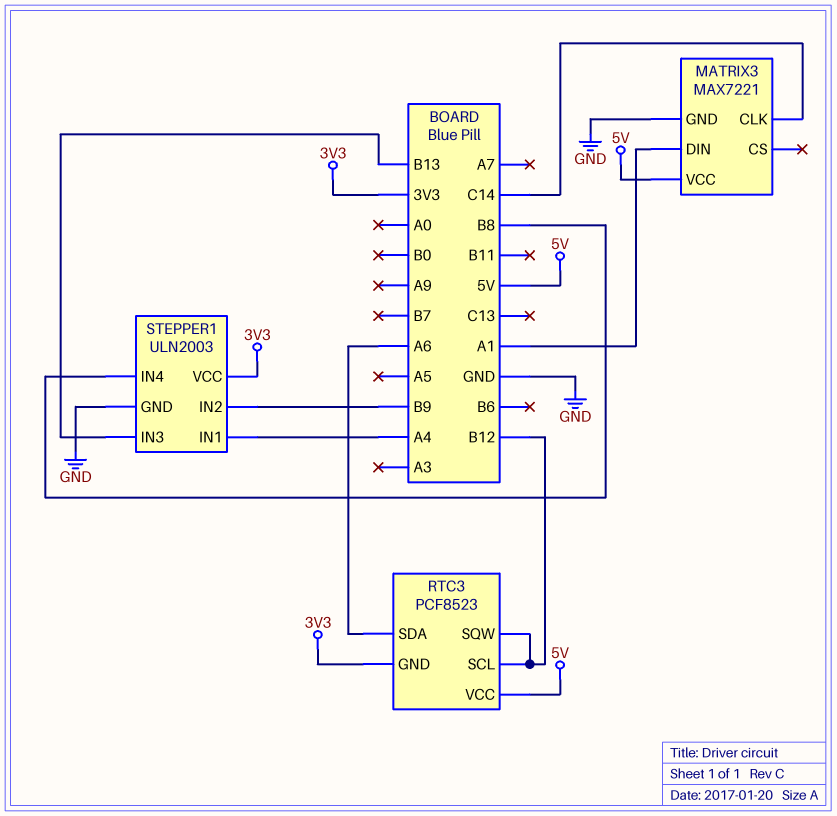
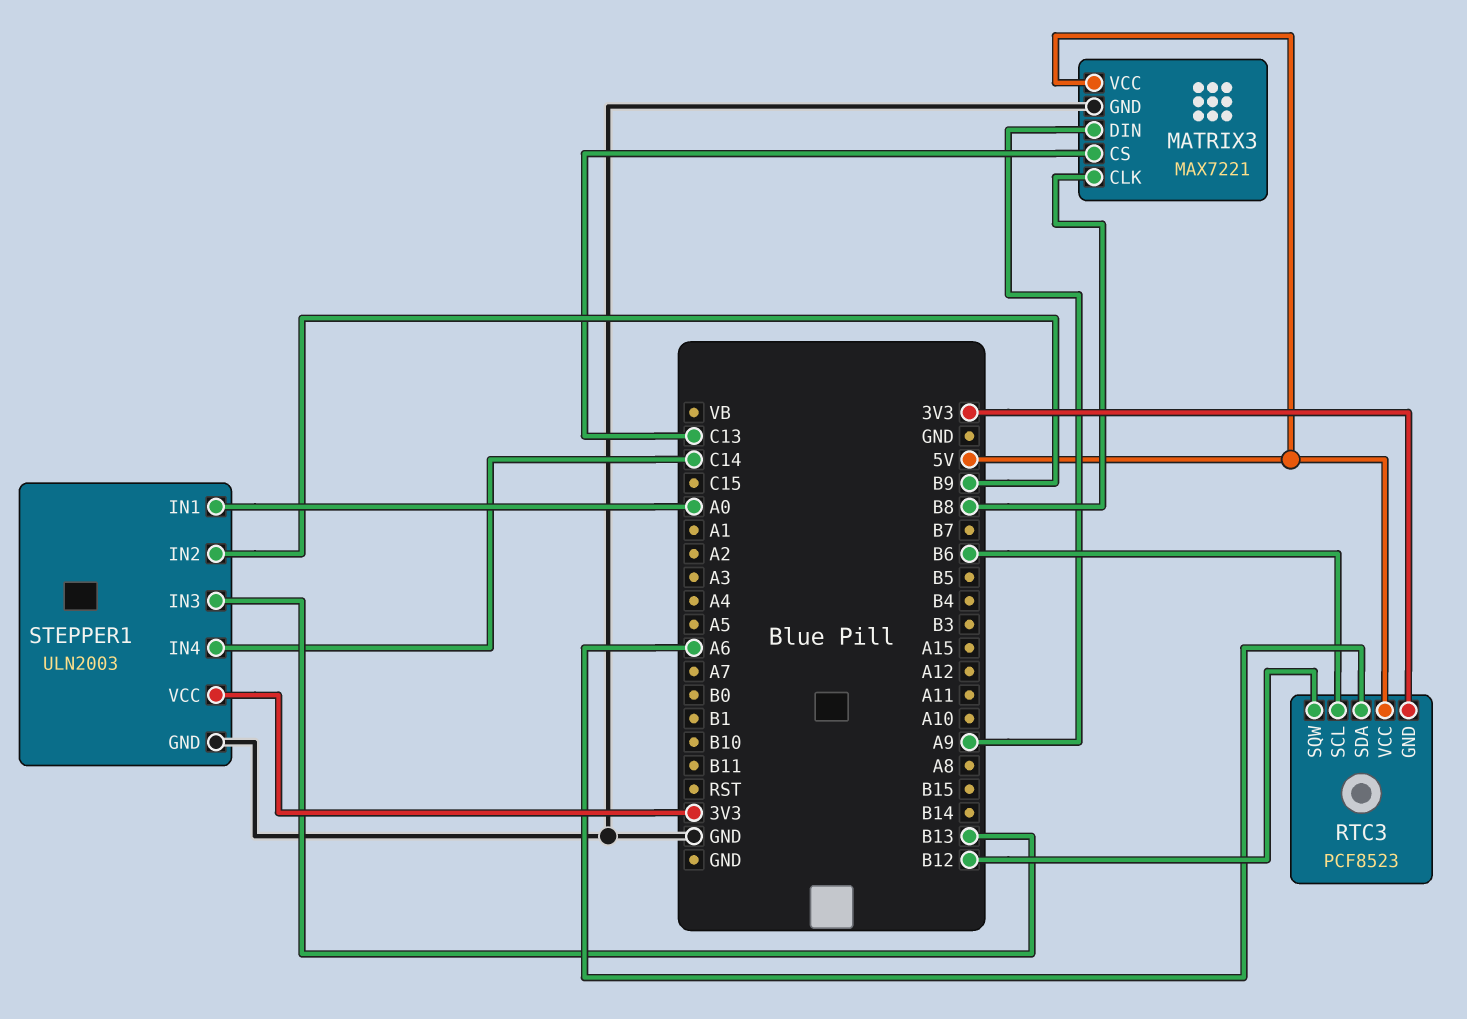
MATRIX3 pin CLK: C14 -> B8
MATRIX3 pin CS: none -> C13
MATRIX3 pin DIN: A1 -> A9
RTC3 pin SCL: B12 -> B6
STEPPER1 pin IN1: A4 -> A0
STEPPER1 pin IN4: B8 -> C14

